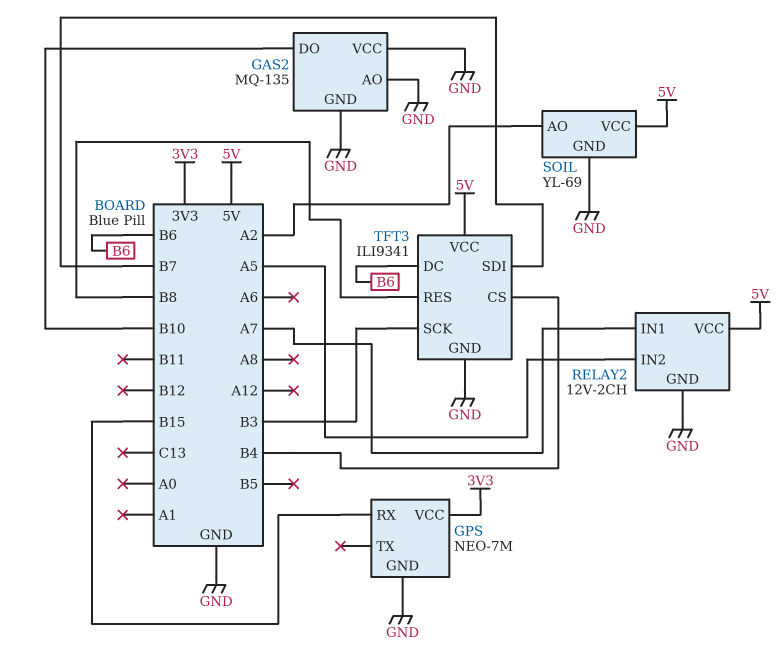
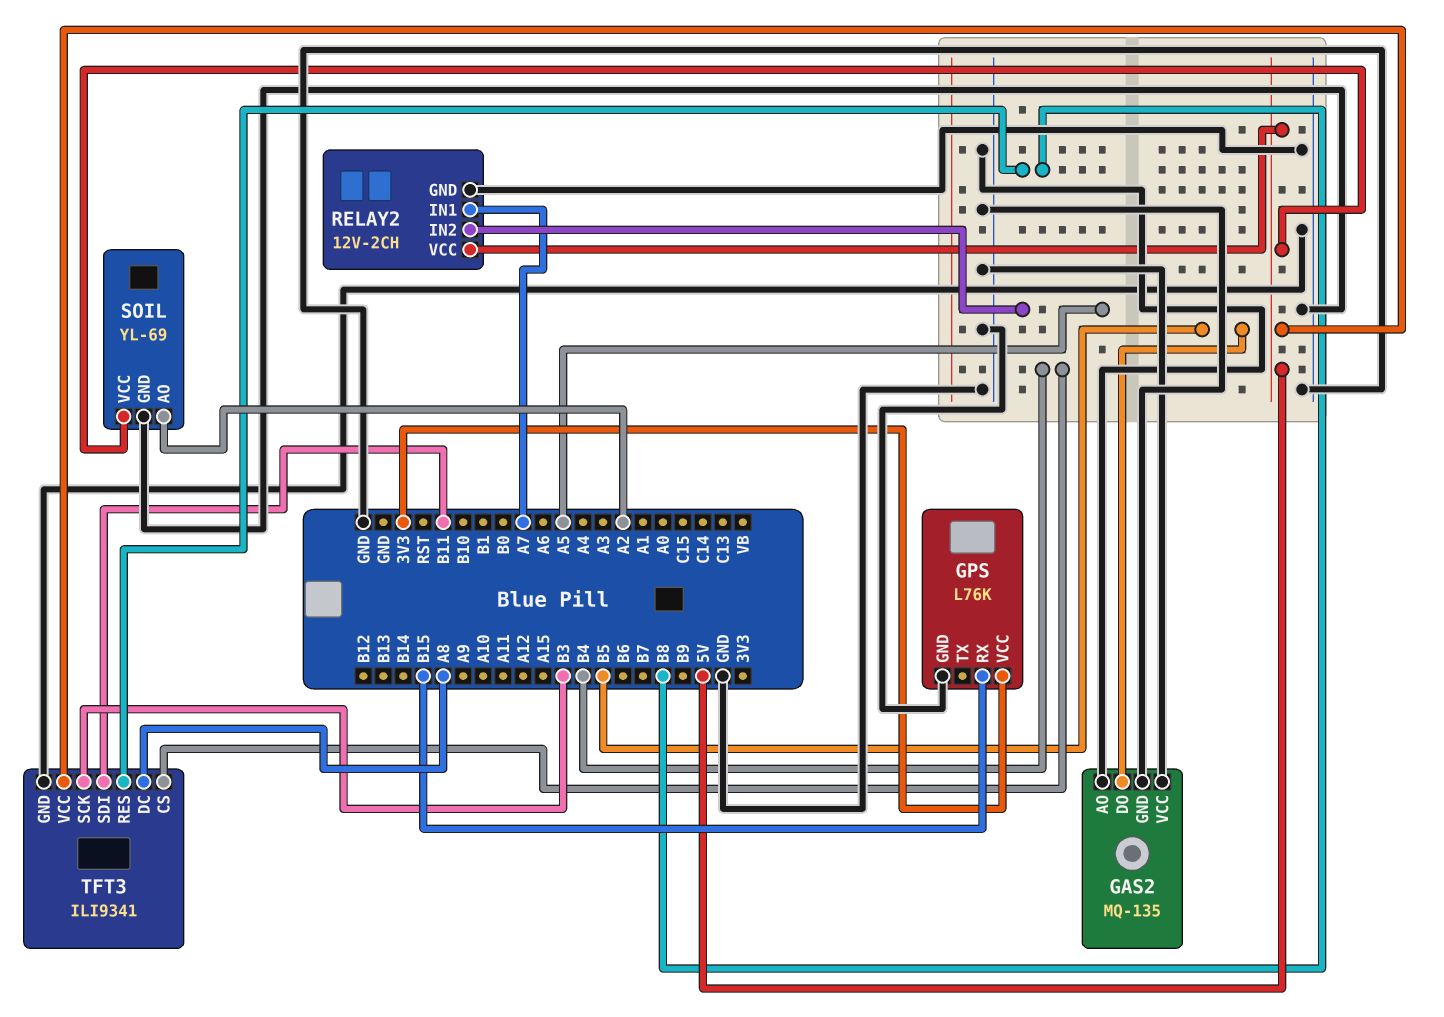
GAS2 pin DO: B10 -> B5
GPS: NEO-7M -> L76K
TFT3 pin DC: B6 -> A8
TFT3 pin SDI: B7 -> B11

